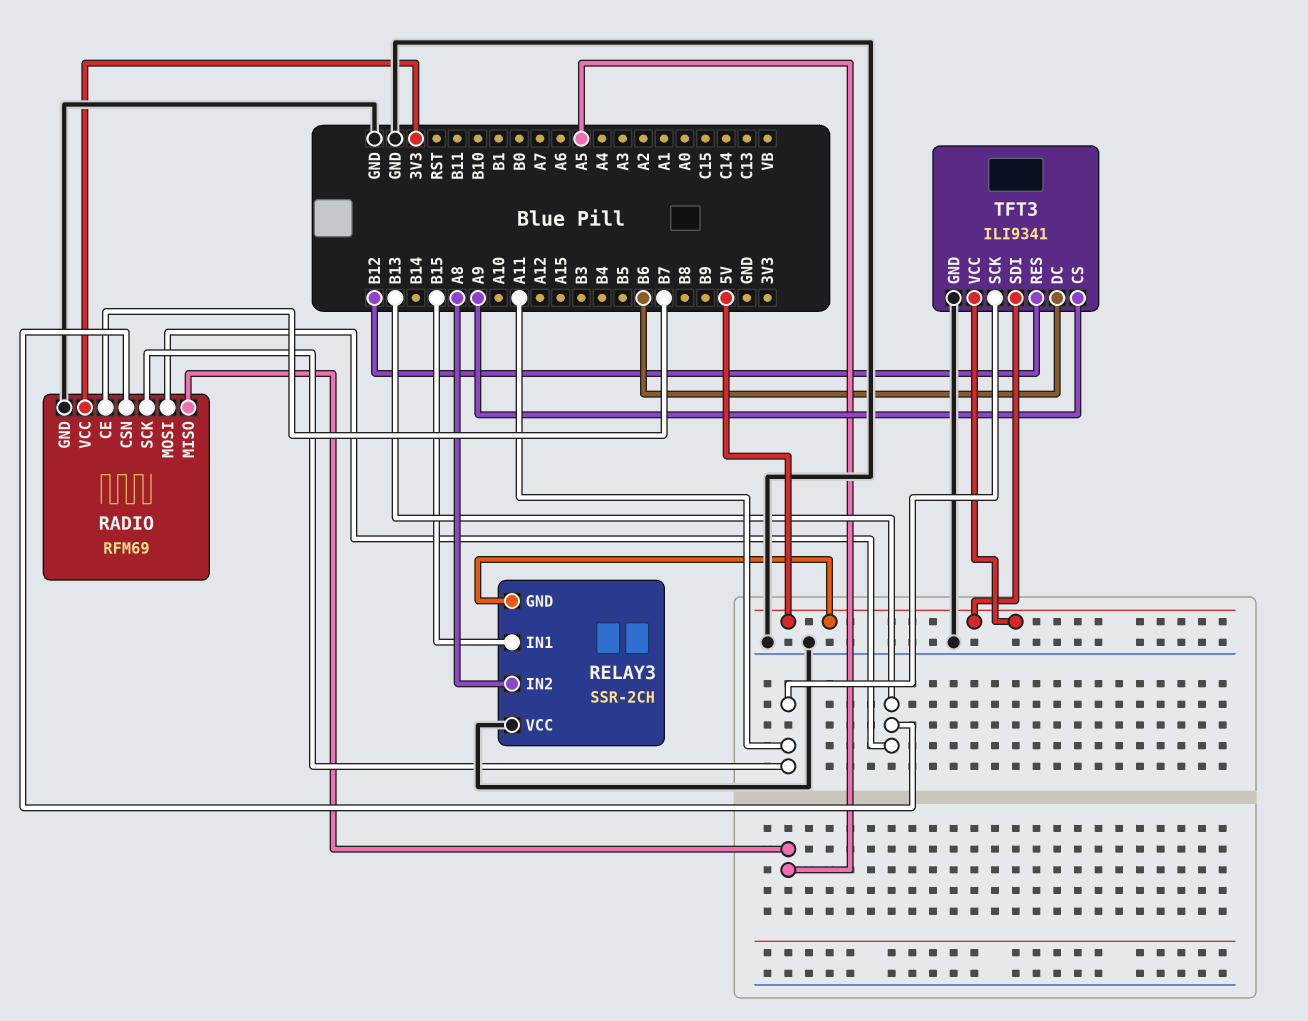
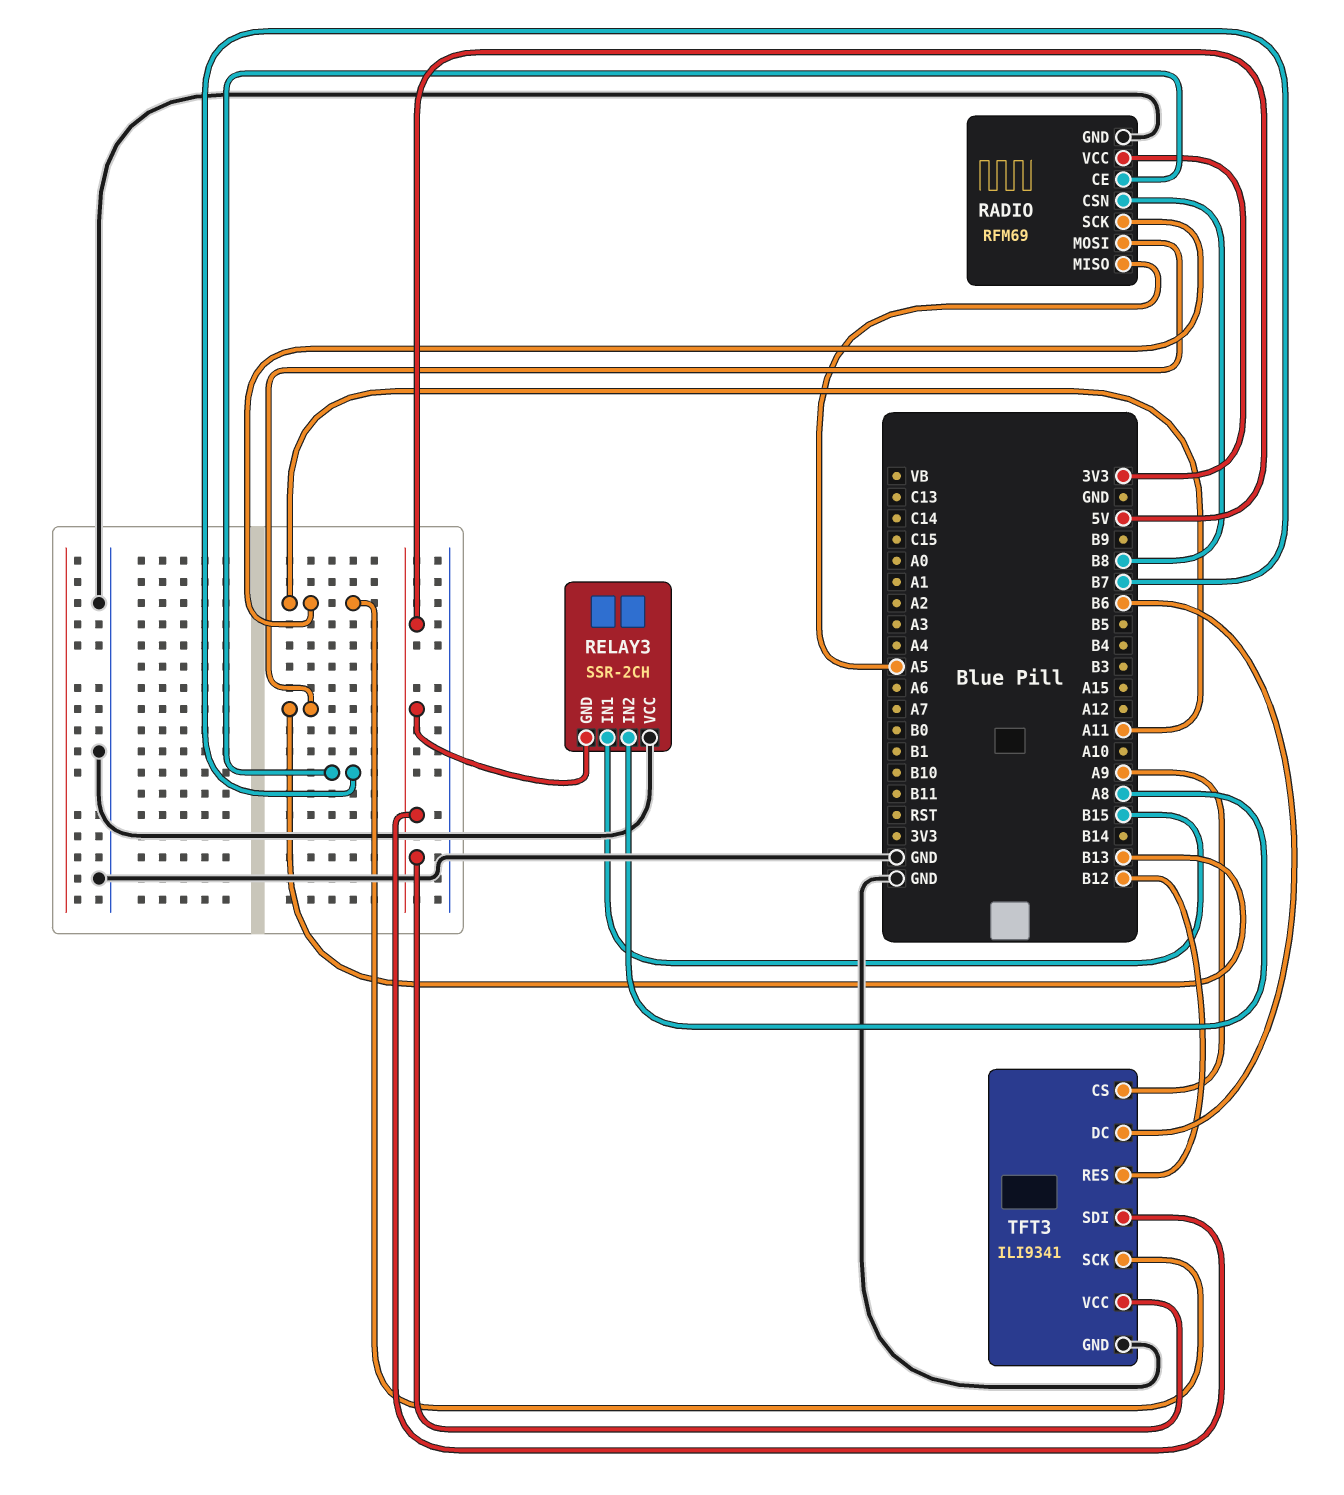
RADIO pin CSN: B13 -> B8

